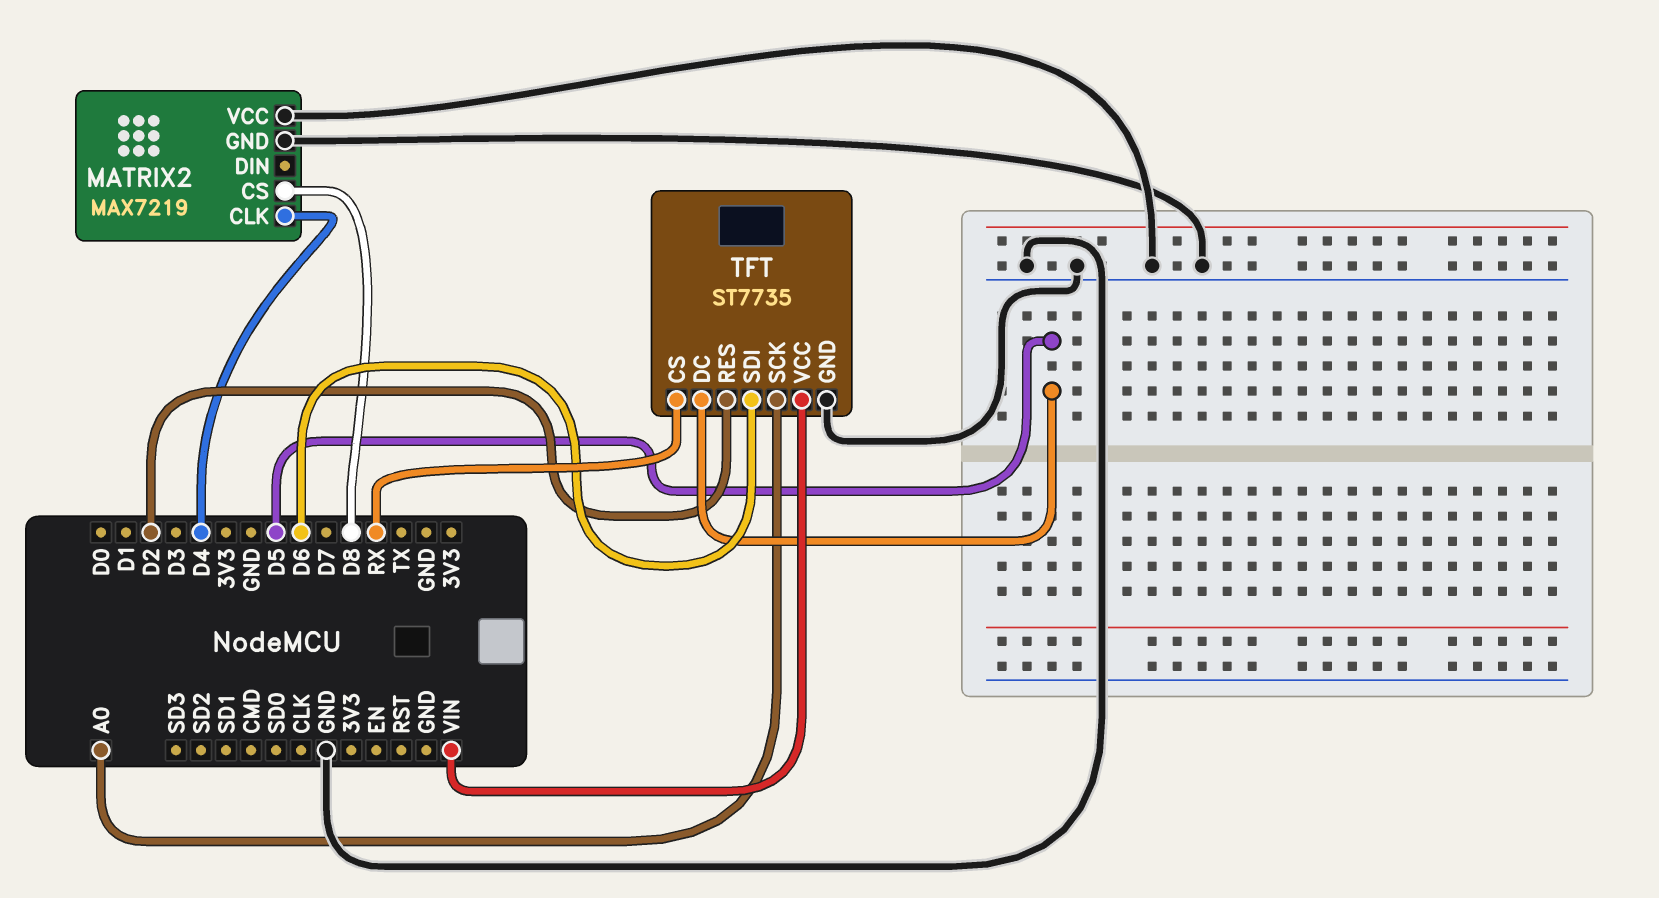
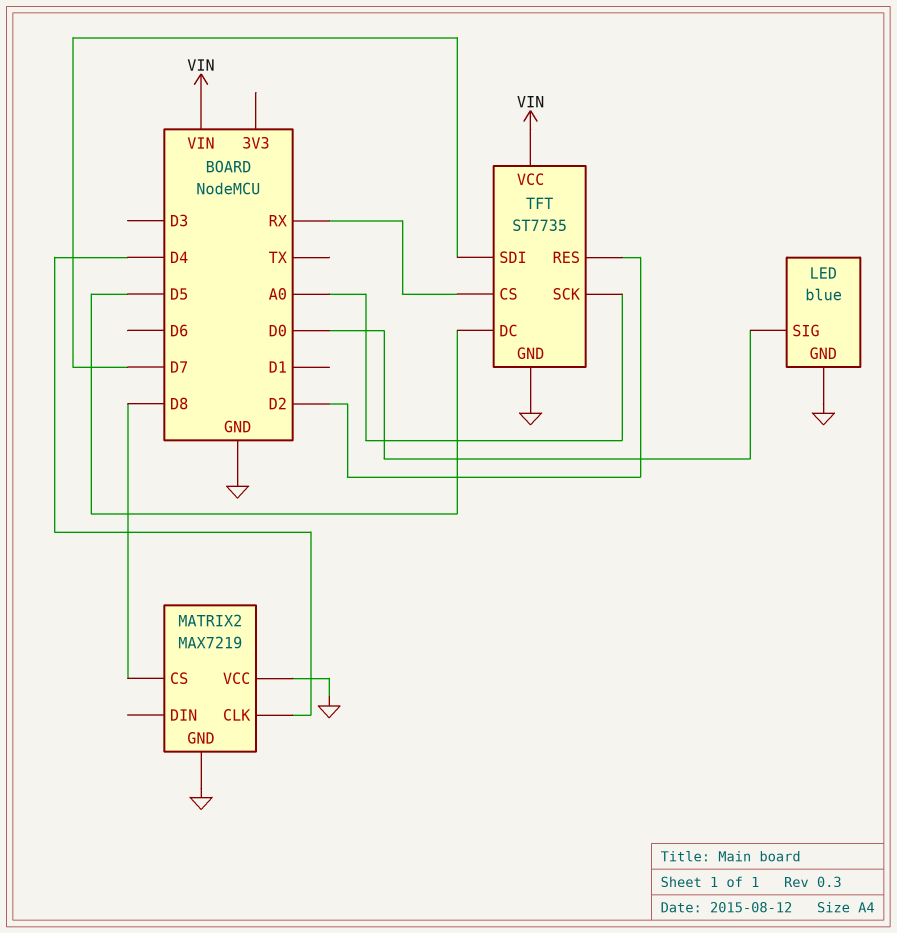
LED: none -> blue
LED pin GND: none -> GND
LED pin SIG: none -> D0
TFT pin SDI: D6 -> D7

